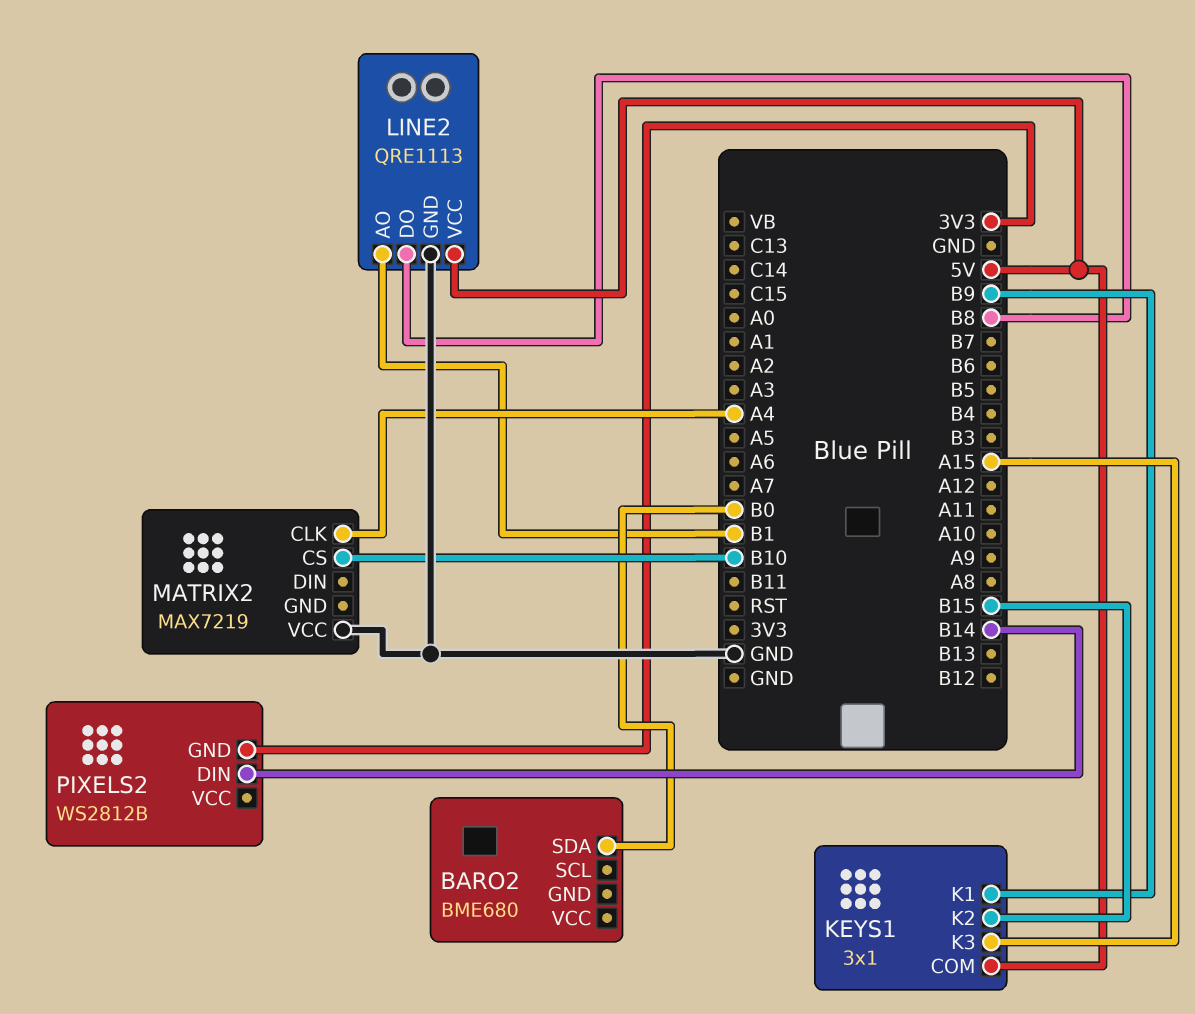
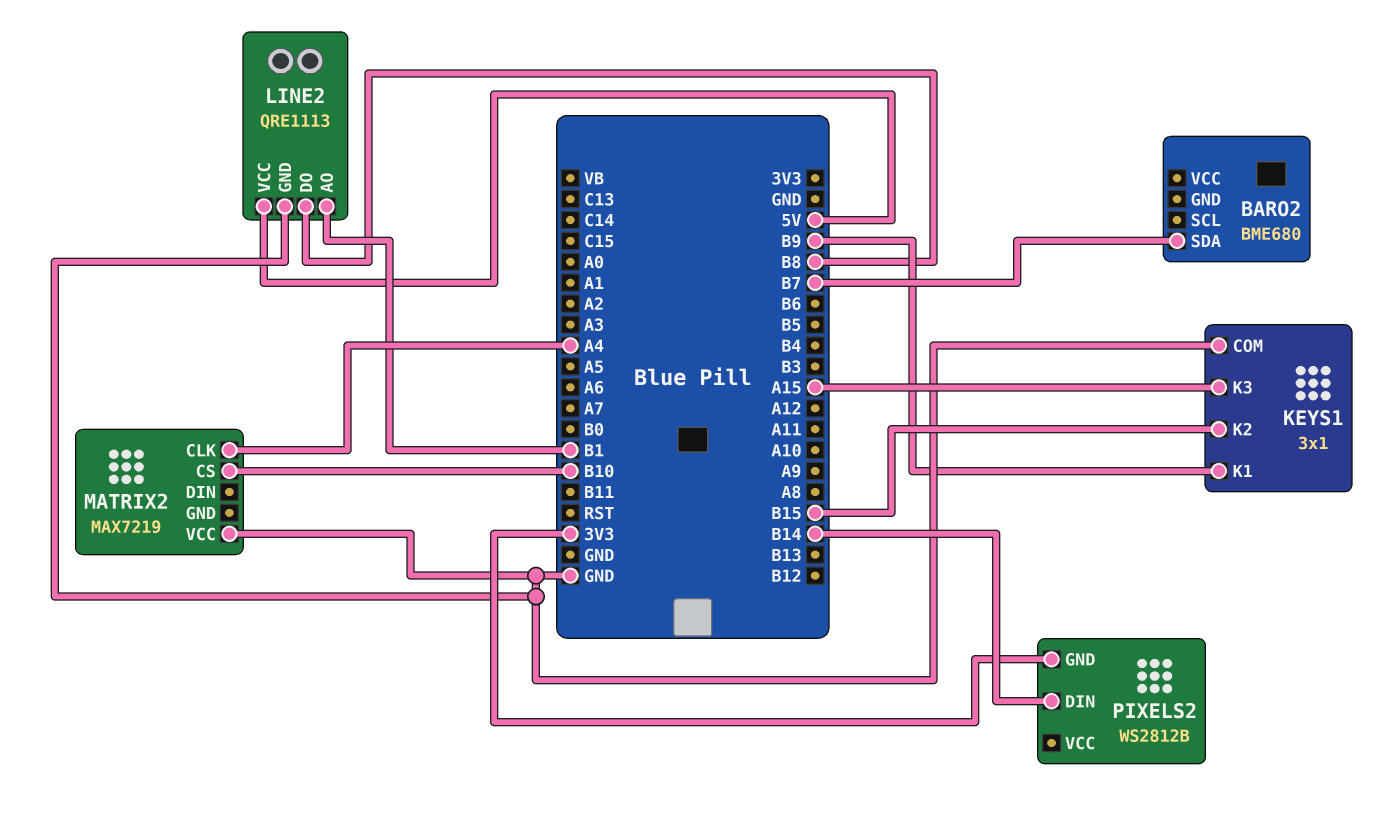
BARO2 pin SDA: B0 -> B7
KEYS1 pin COM: 5V -> GND

